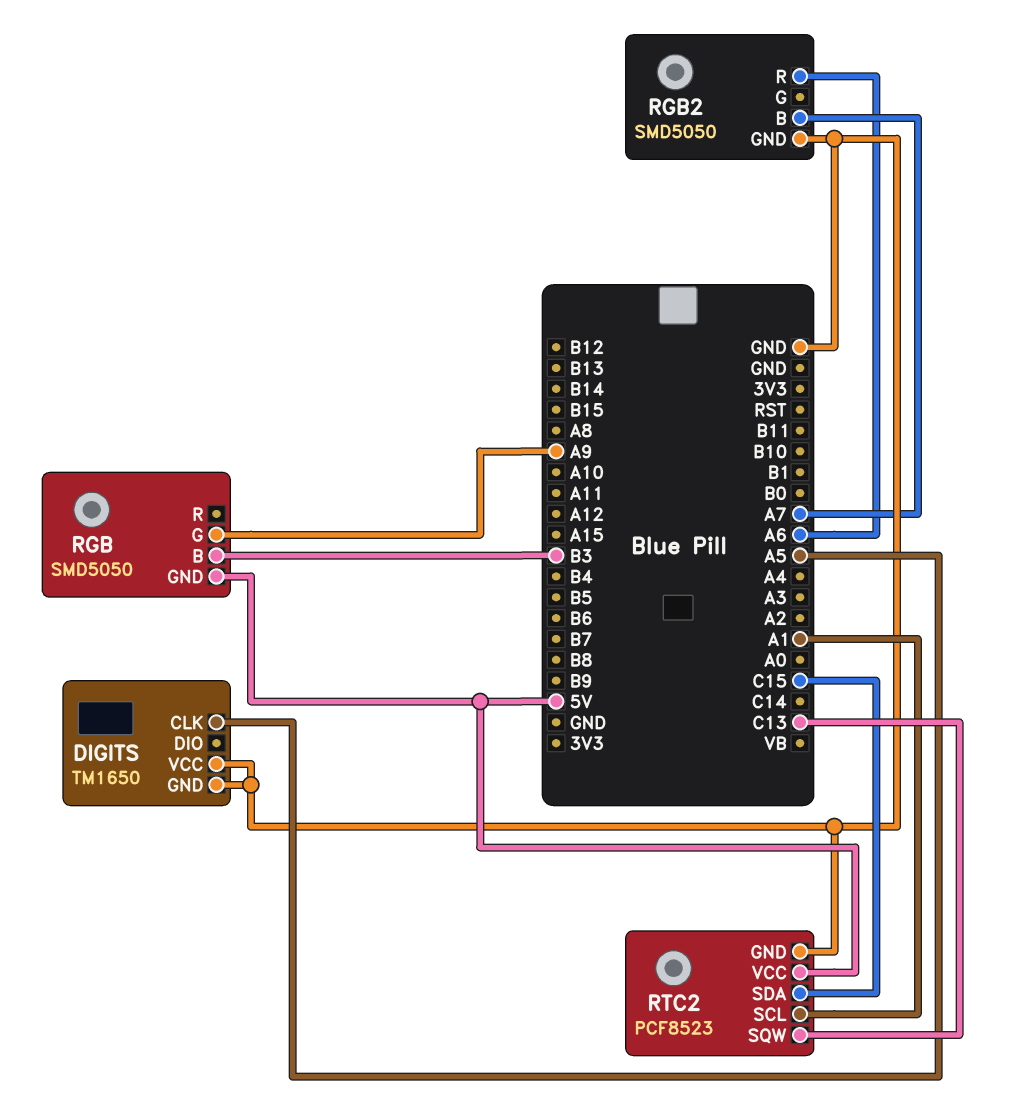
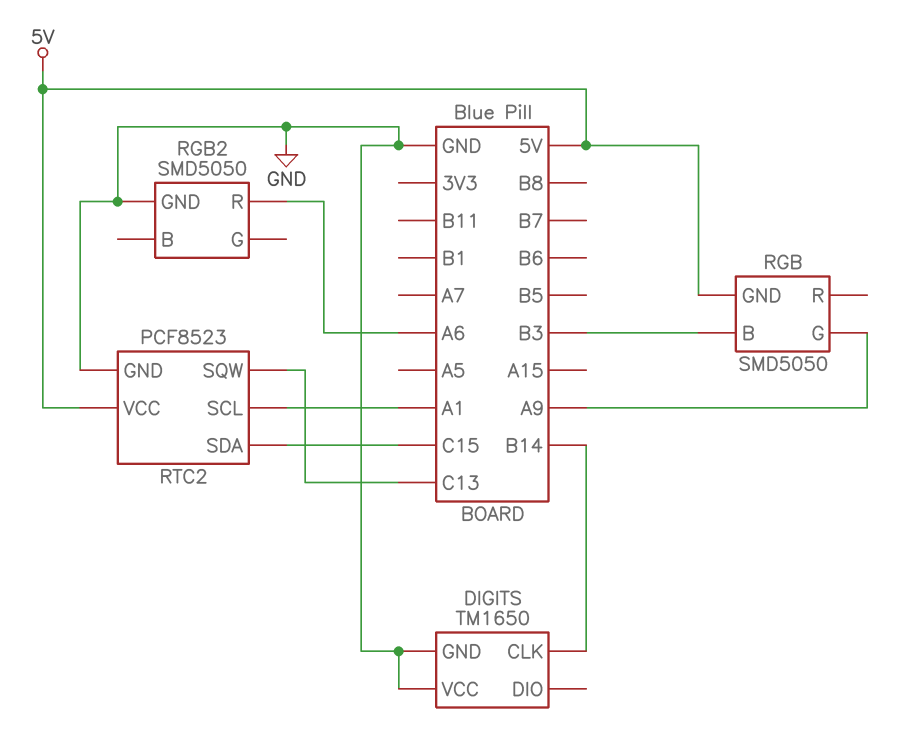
DIGITS pin CLK: A5 -> B14
RGB2 pin B: A7 -> none

